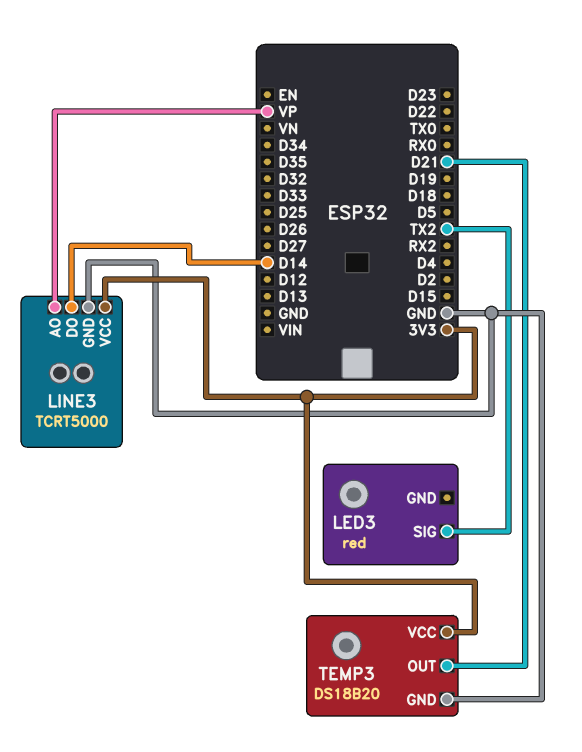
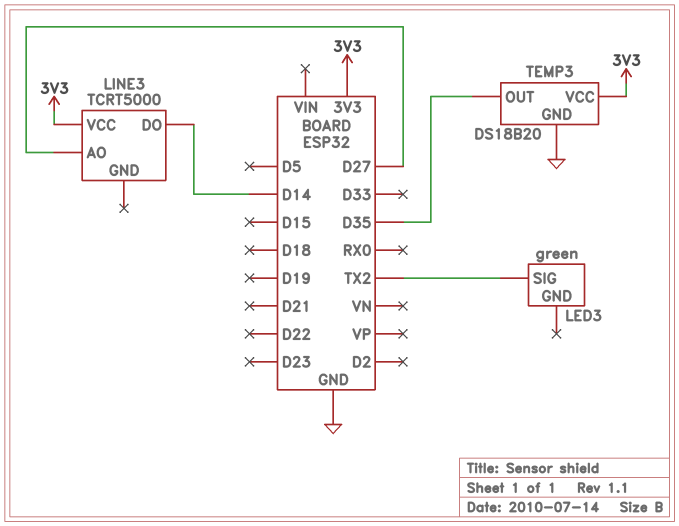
LED3: red -> green
LINE3 pin AO: VP -> D27
LINE3 pin GND: GND -> none
TEMP3 pin OUT: D21 -> D35

